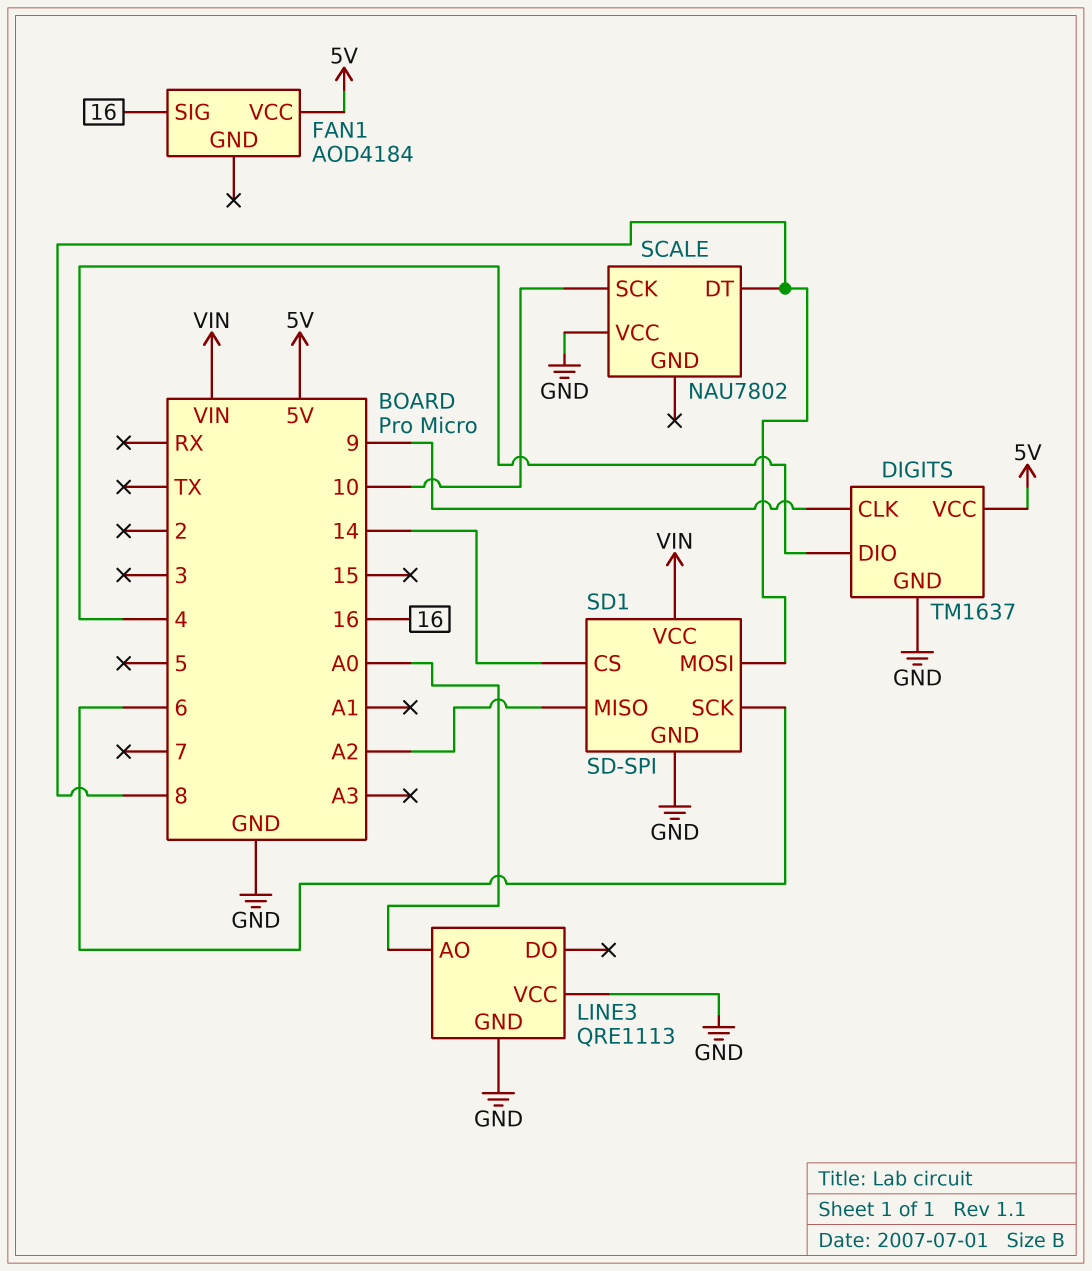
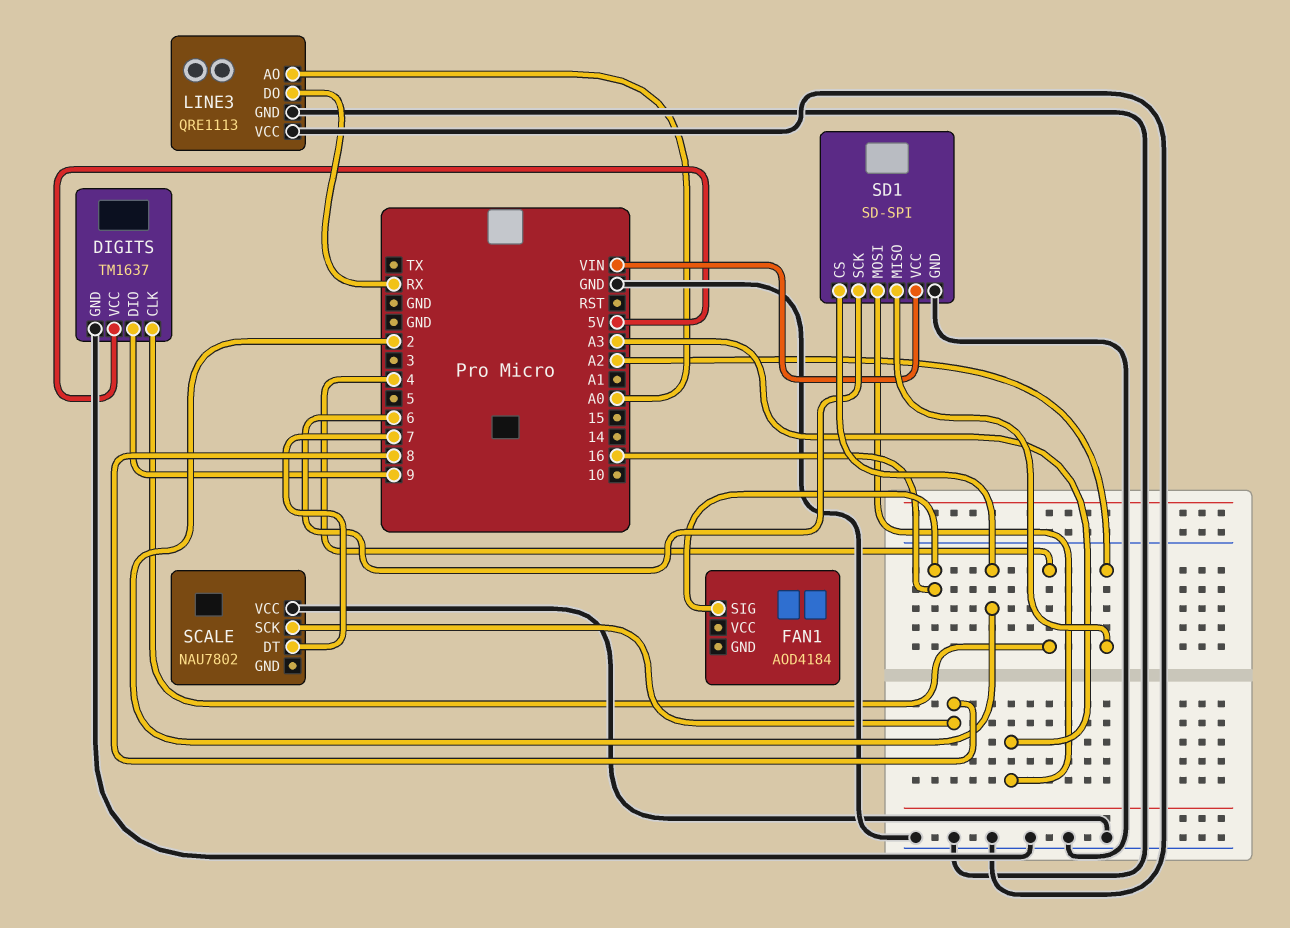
DIGITS pin CLK: 9 -> 4
DIGITS pin DIO: 4 -> 9
FAN1 pin VCC: 5V -> none
LINE3 pin DO: none -> RX
SCALE pin DT: 8 -> 7
SCALE pin SCK: 10 -> 8
SD1 pin CS: 14 -> 2
SD1 pin MOSI: 8 -> A3

